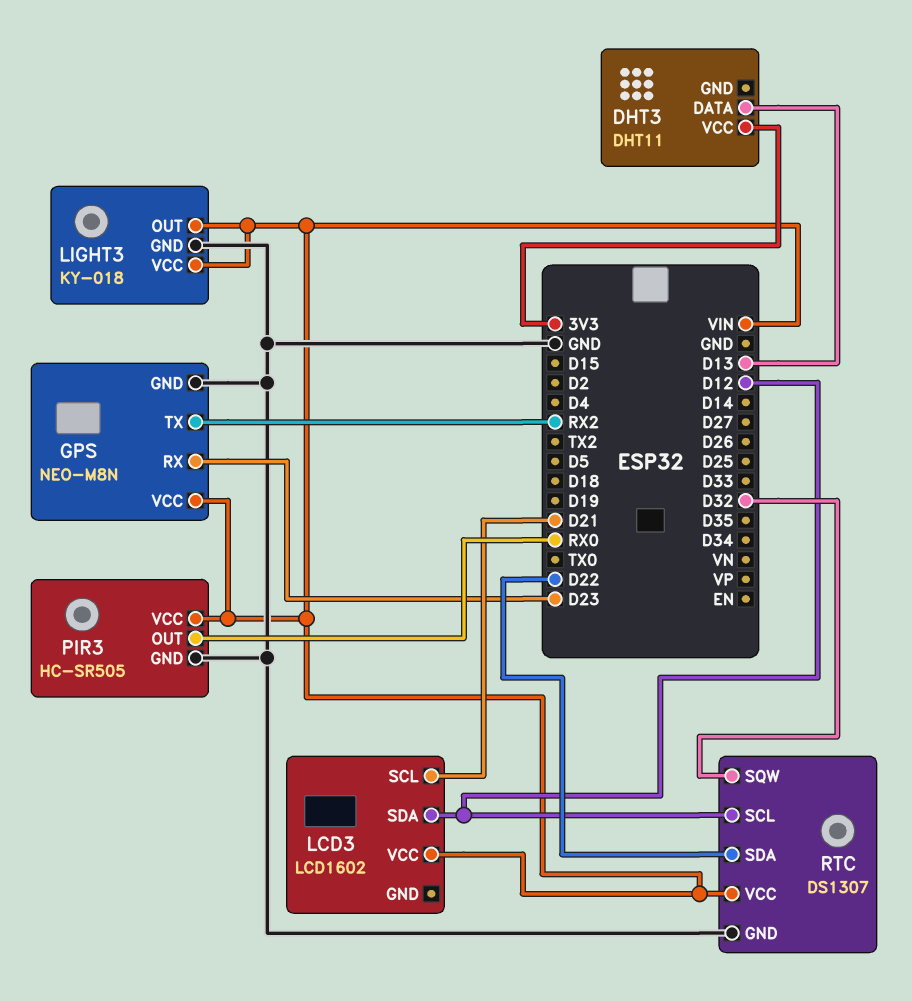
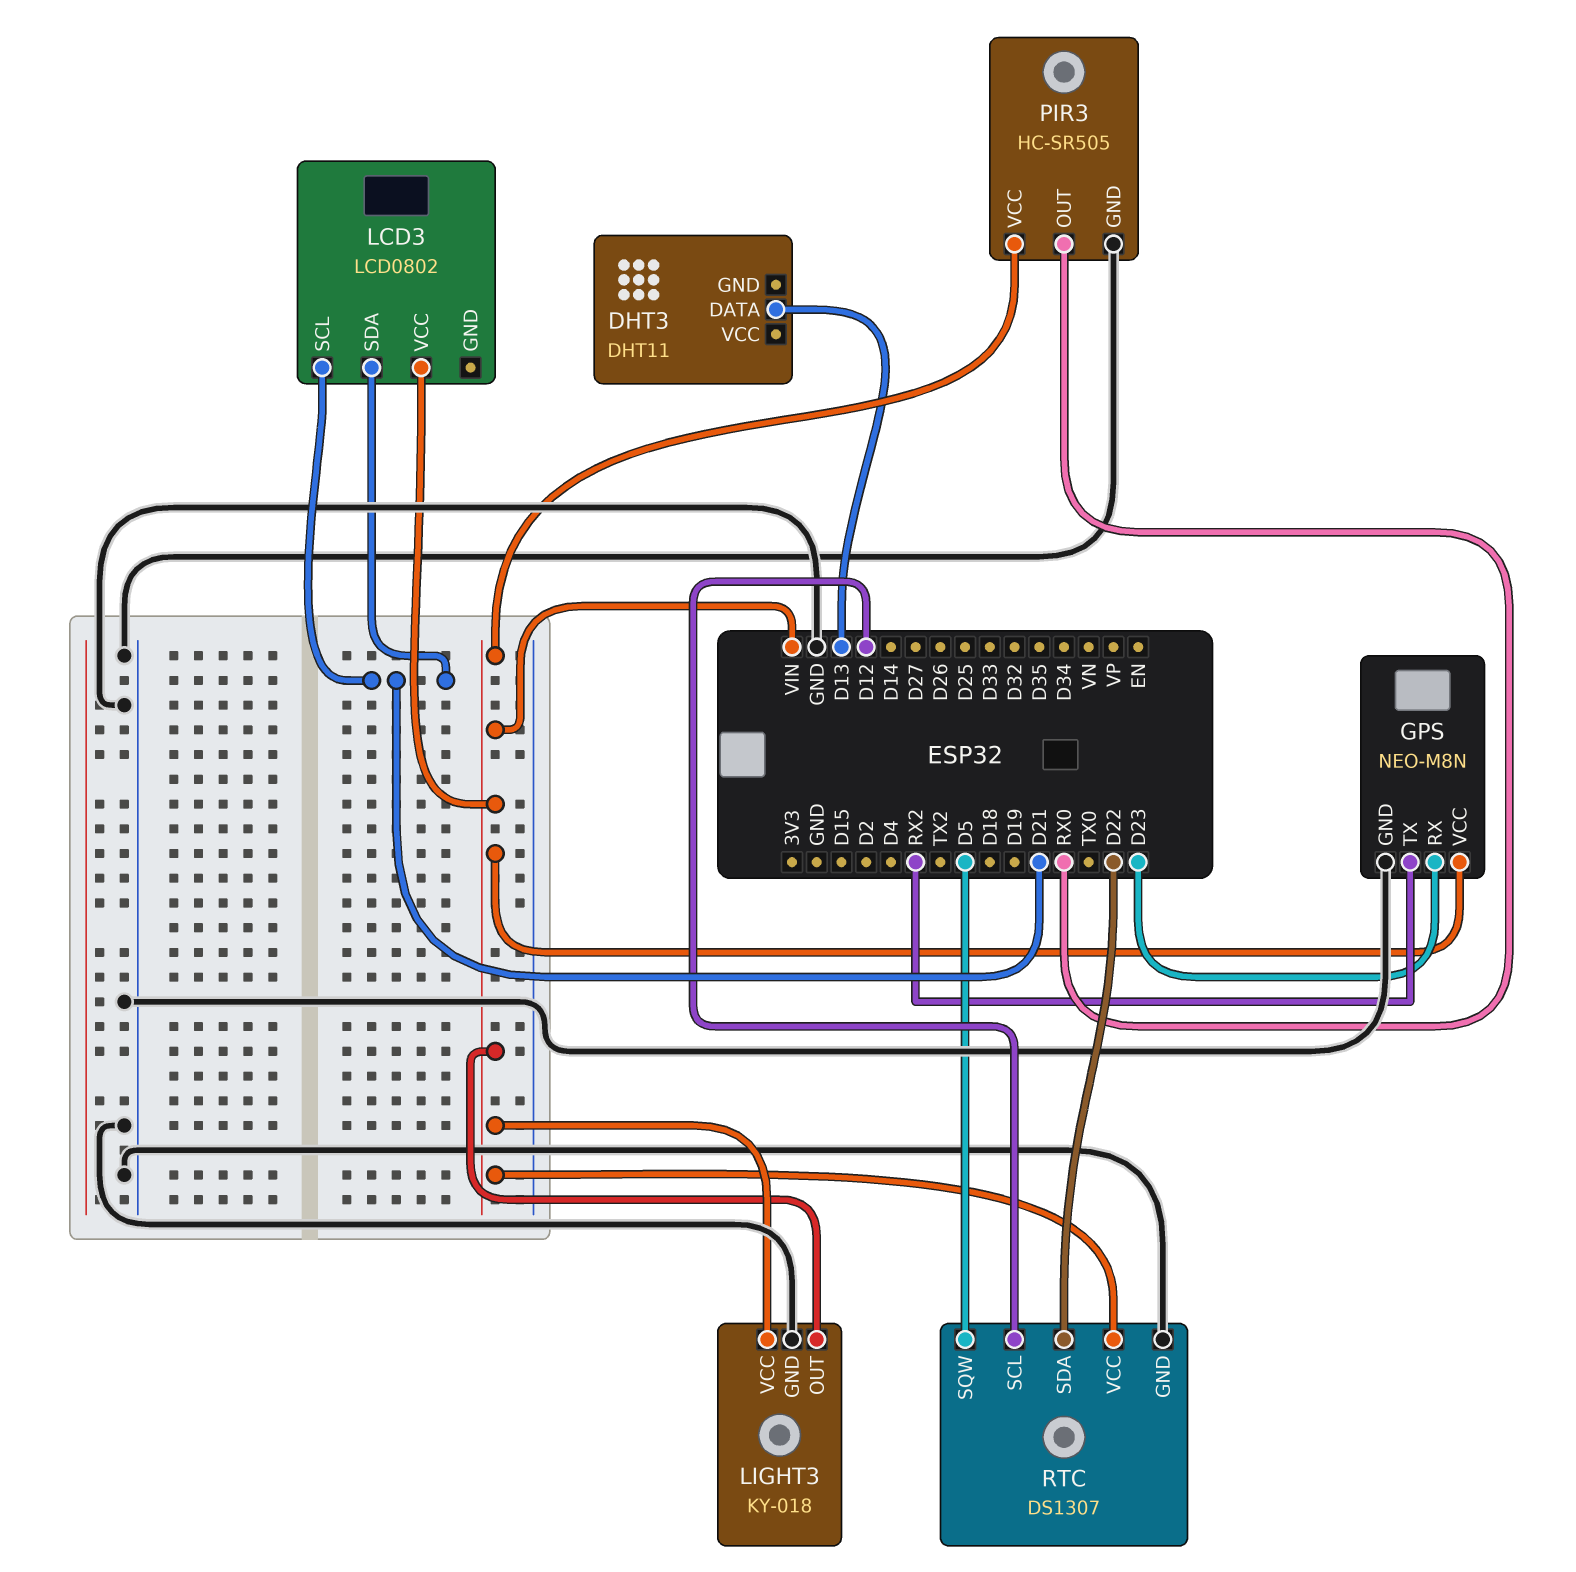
DHT3 pin VCC: 3V3 -> none
LCD3: LCD1602 -> LCD0802
LCD3 pin SDA: D12 -> D21
RTC pin SQW: D32 -> D5

